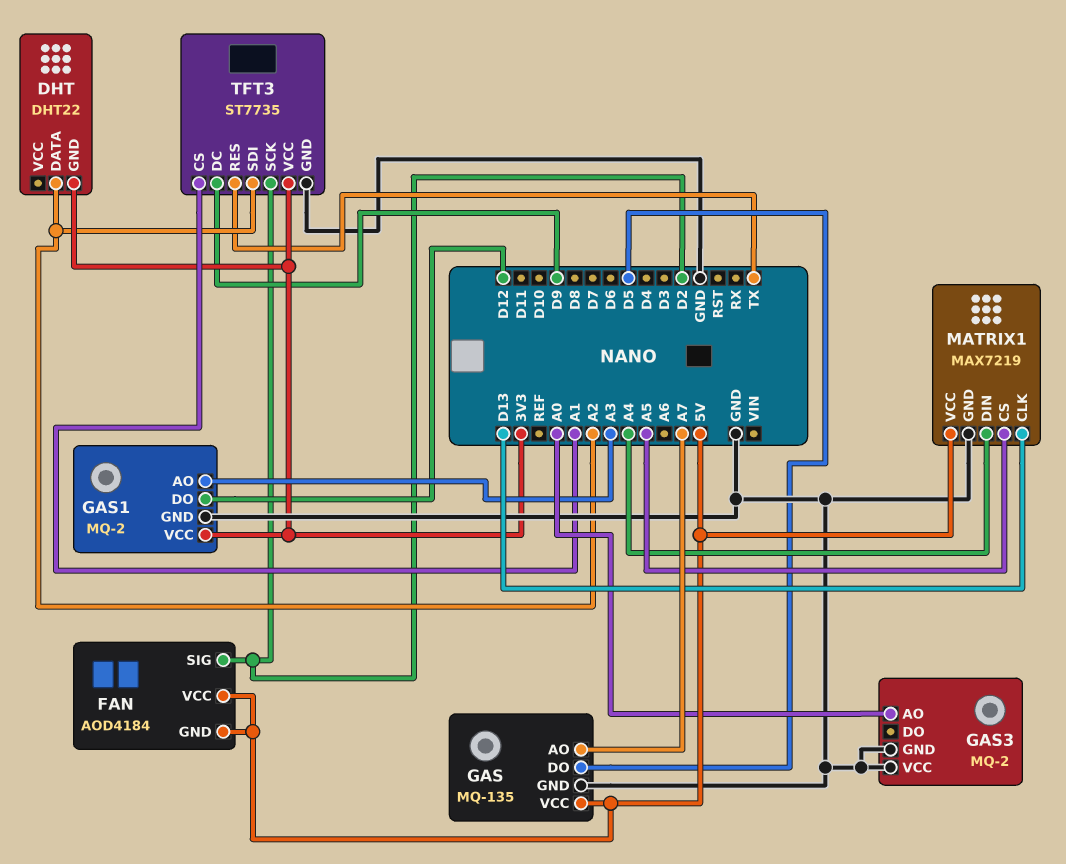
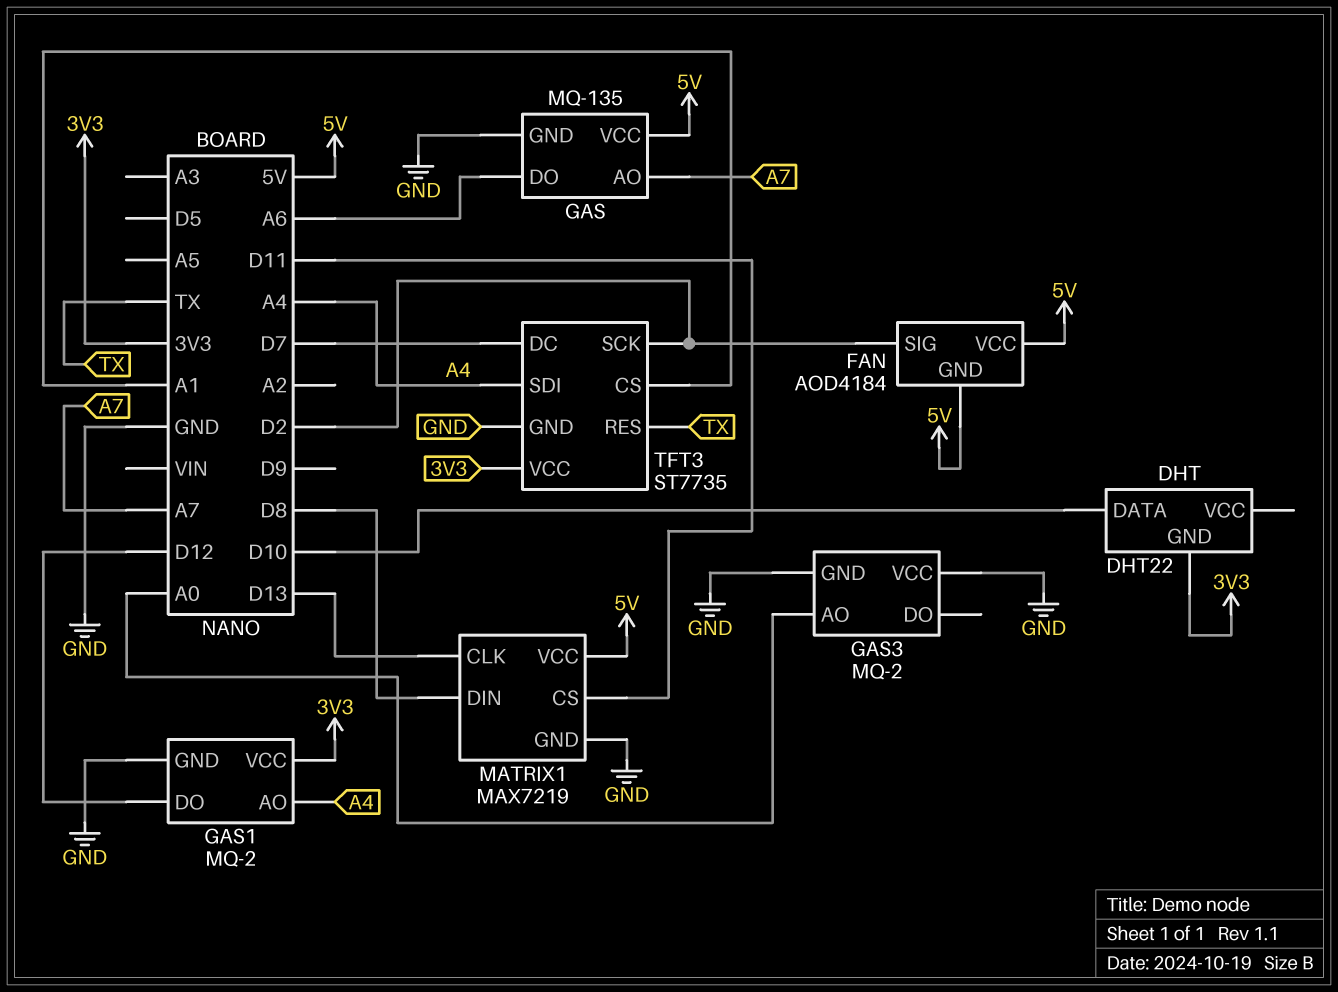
DHT pin DATA: A2 -> D10
GAS pin DO: D5 -> A6
GAS1 pin AO: A3 -> A4
MATRIX1 pin CS: A5 -> D11
MATRIX1 pin DIN: A4 -> D8
TFT3 pin DC: D9 -> D7
TFT3 pin SDI: A2 -> A4

